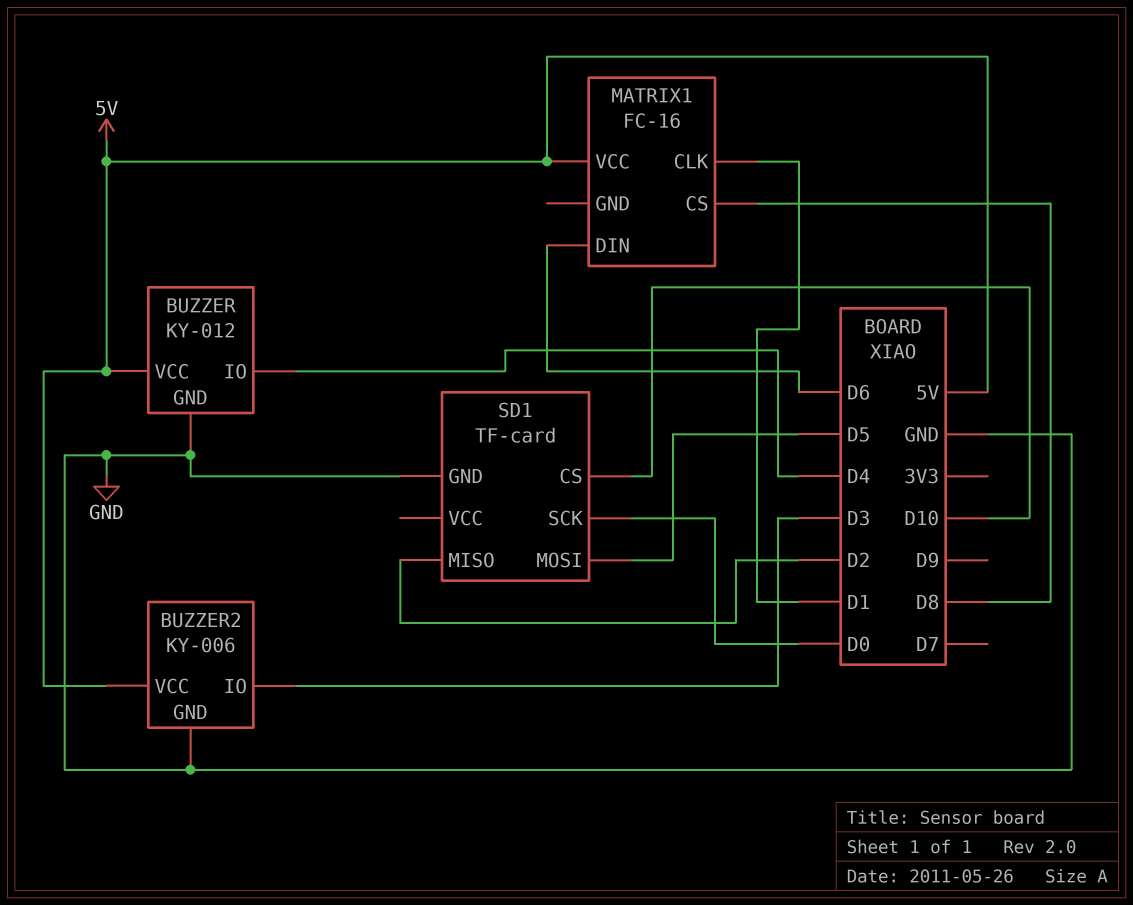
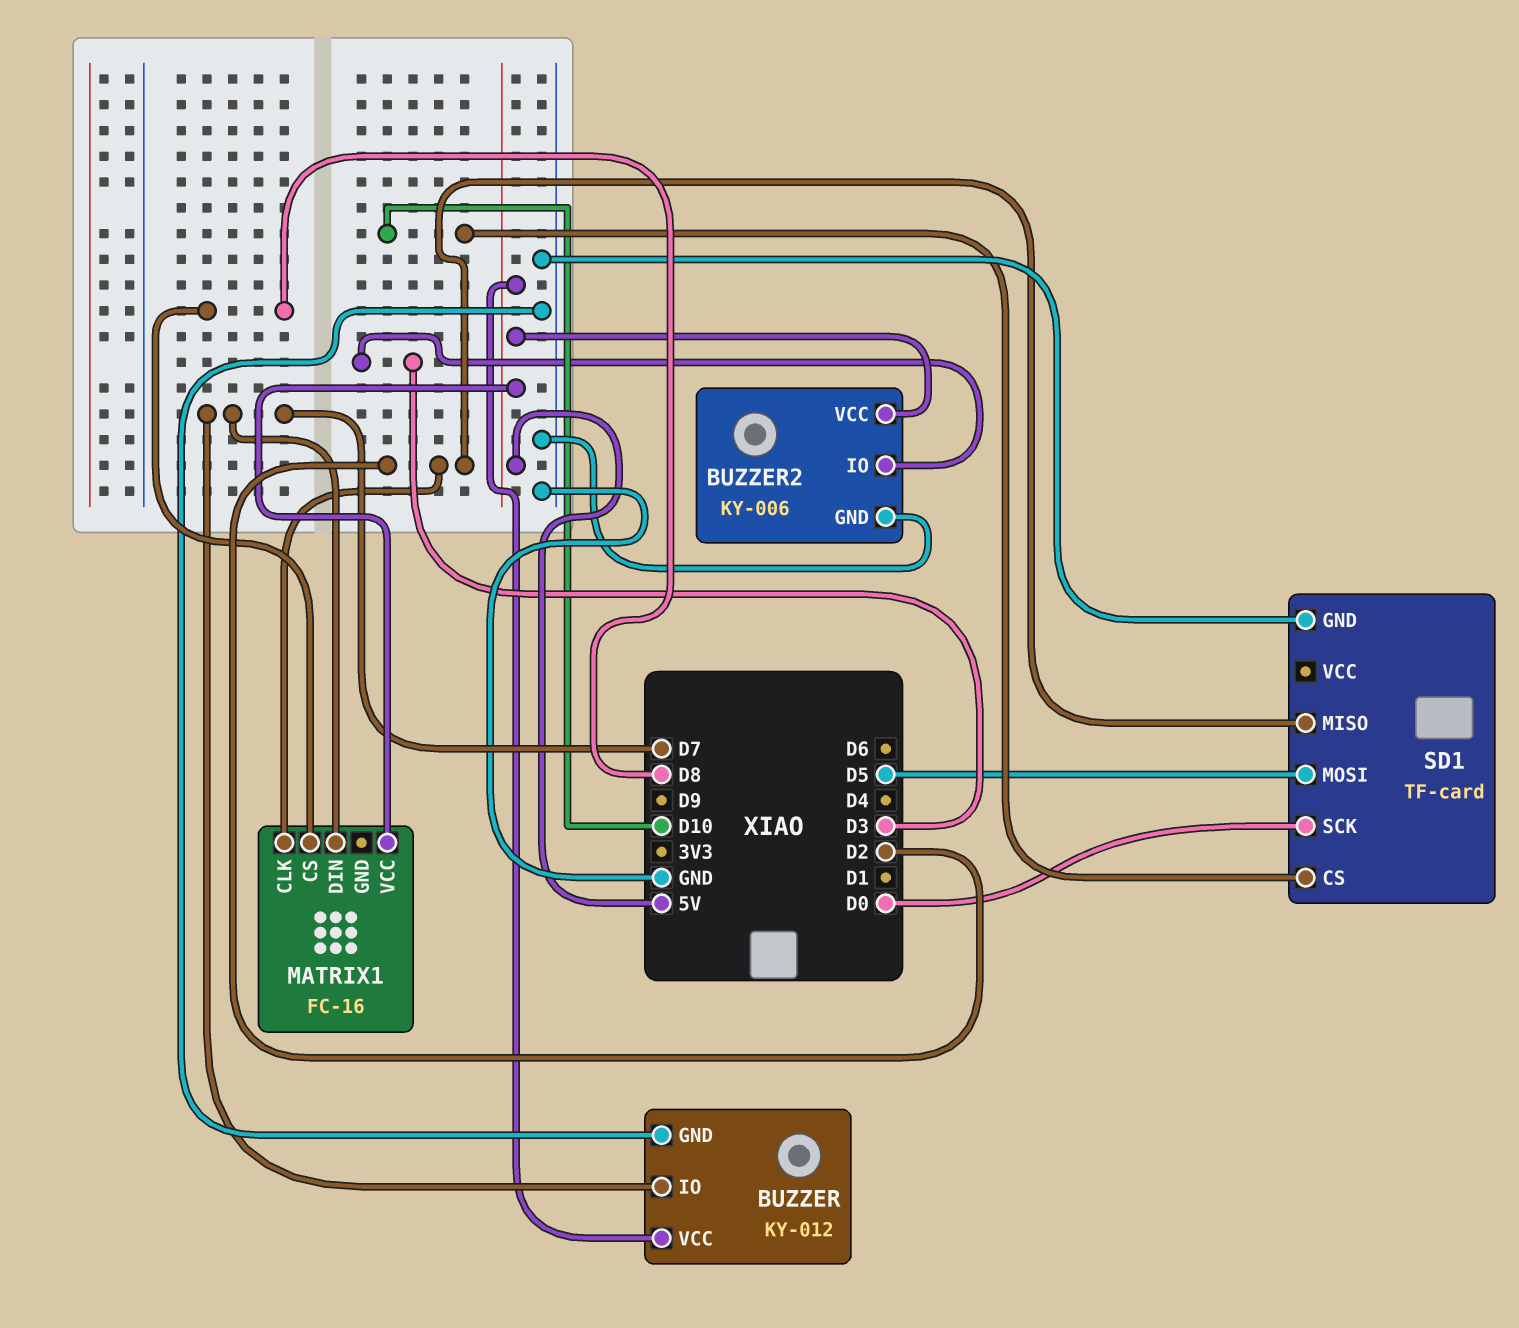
BUZZER pin IO: D4 -> D7
MATRIX1 pin CLK: D1 -> D2
MATRIX1 pin DIN: D6 -> D7

